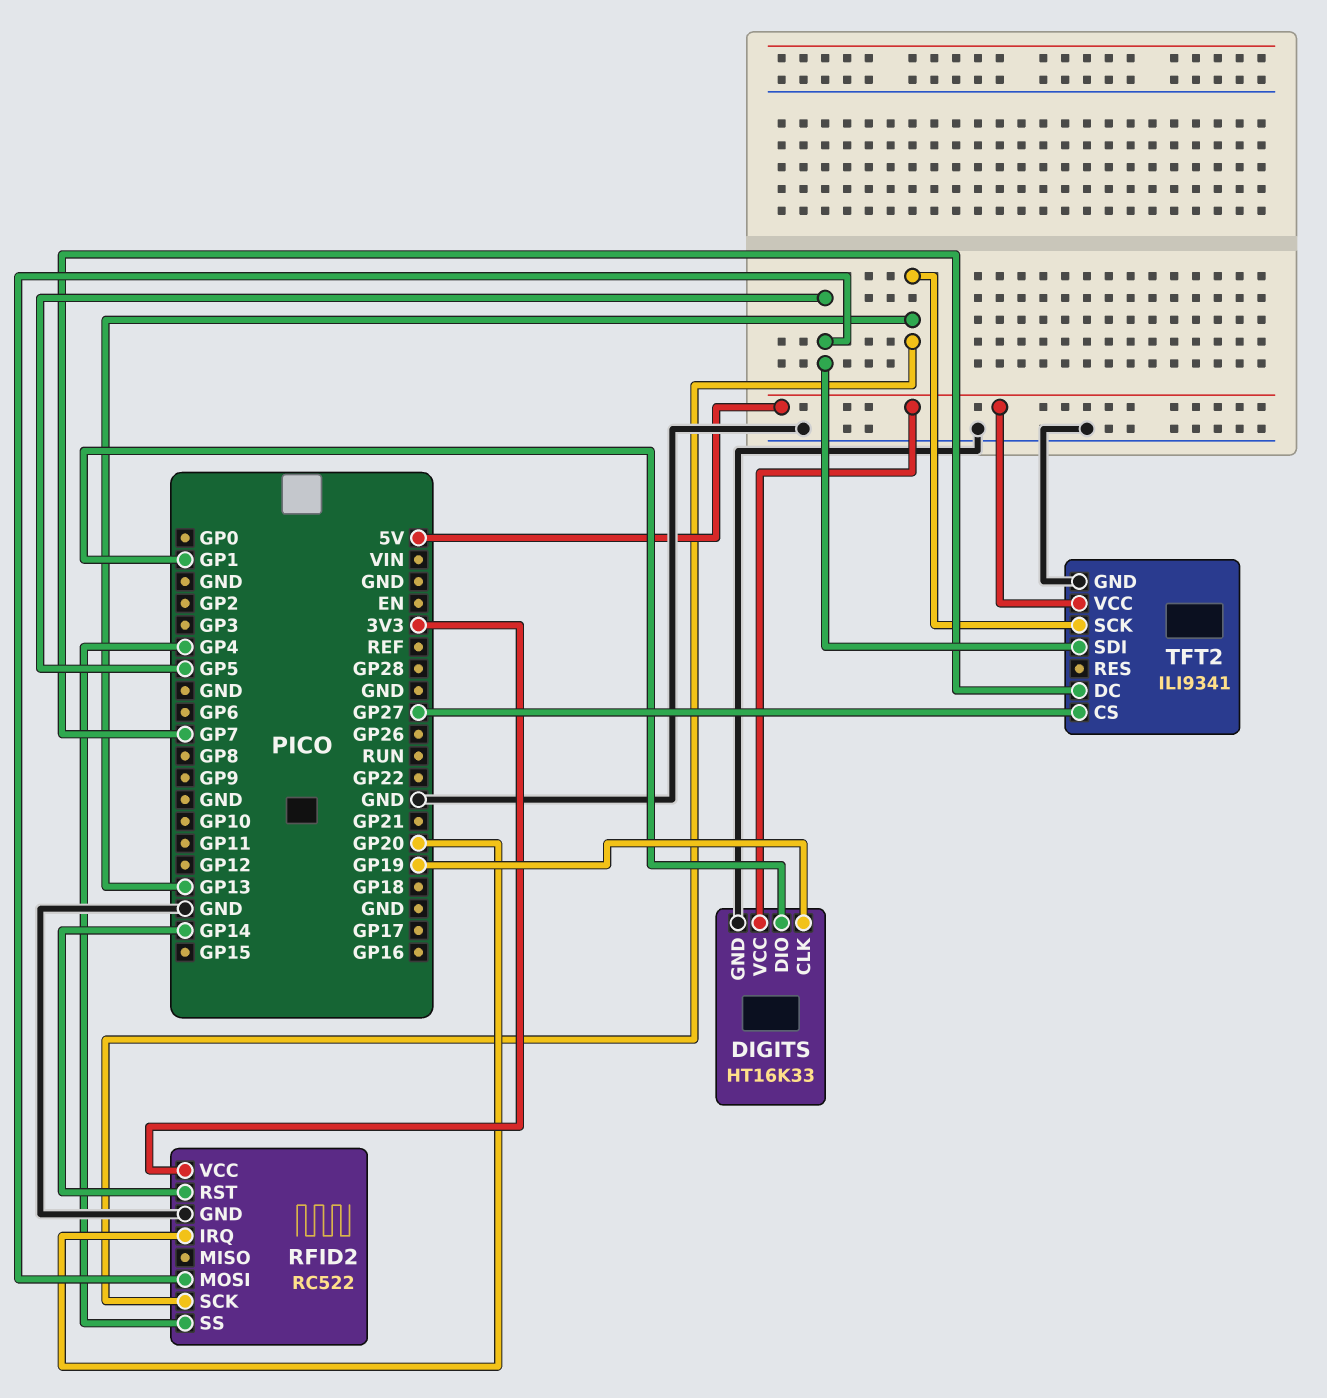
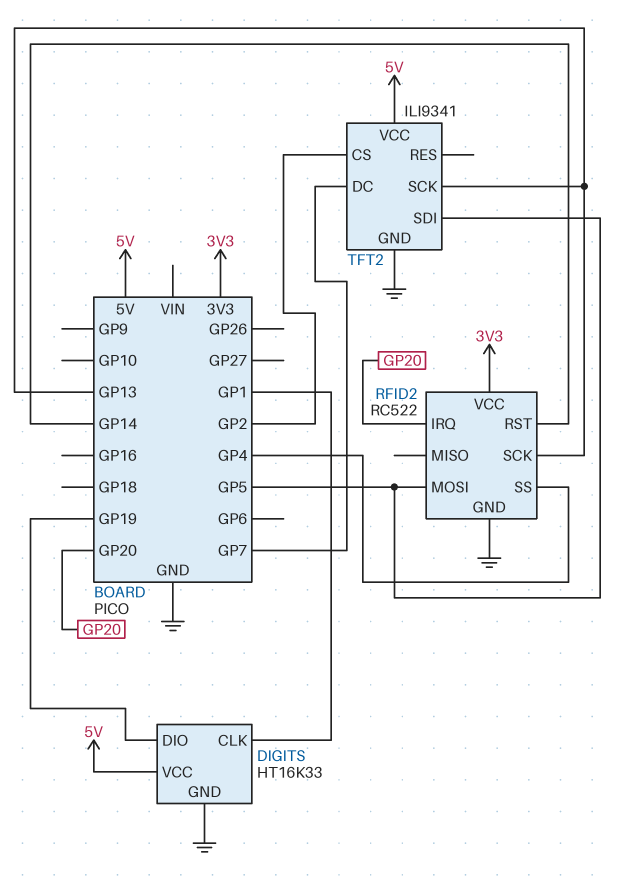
DIGITS pin CLK: GP19 -> GP1
DIGITS pin DIO: GP1 -> GP19
TFT2 pin CS: GP27 -> GP2

